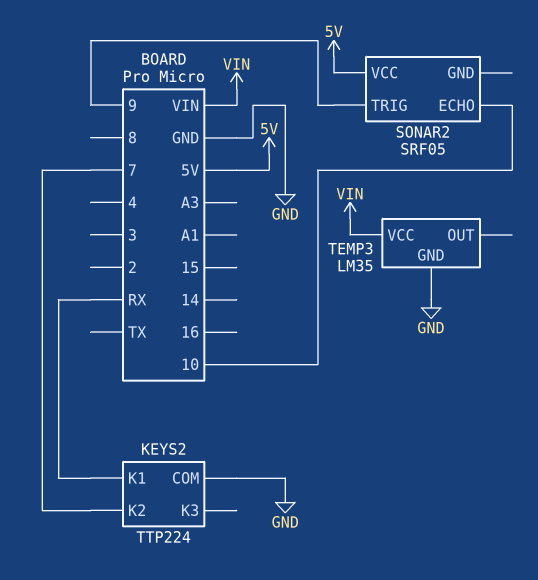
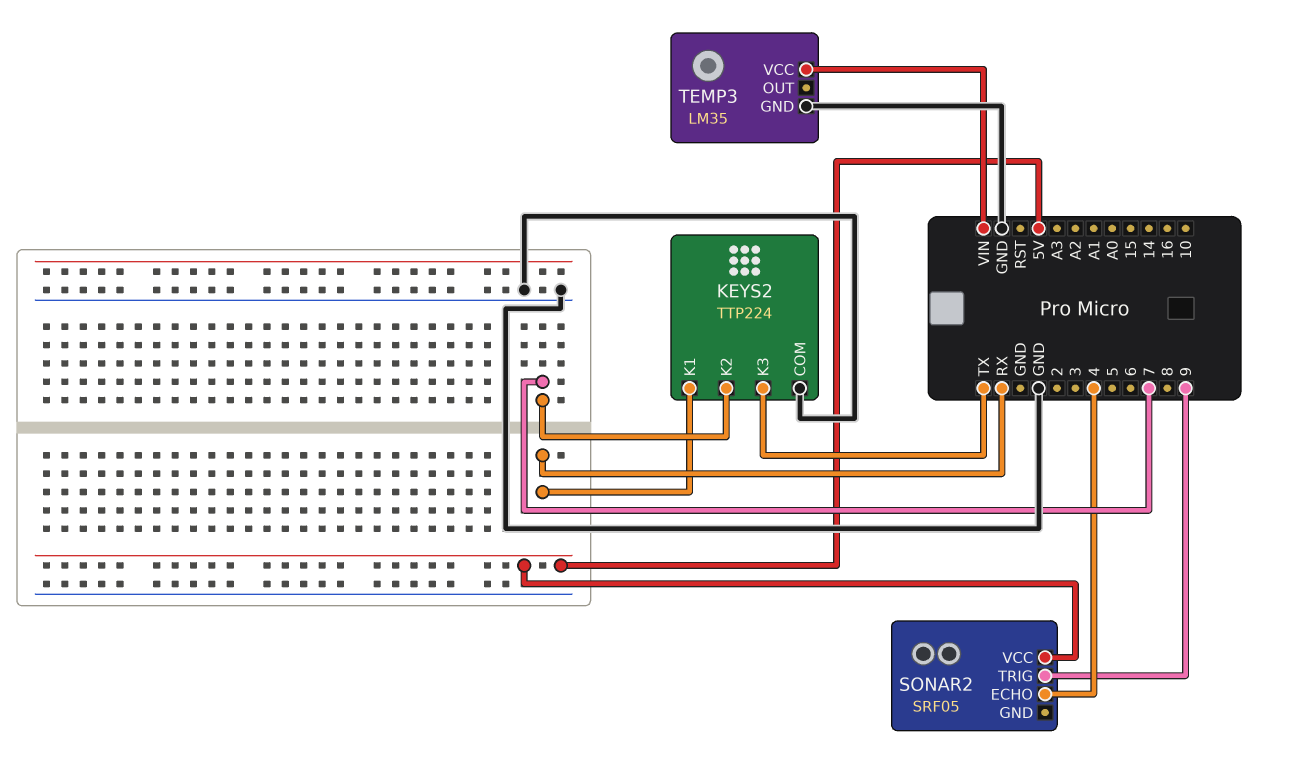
KEYS2 pin K3: none -> TX
SONAR2 pin ECHO: 10 -> 4

